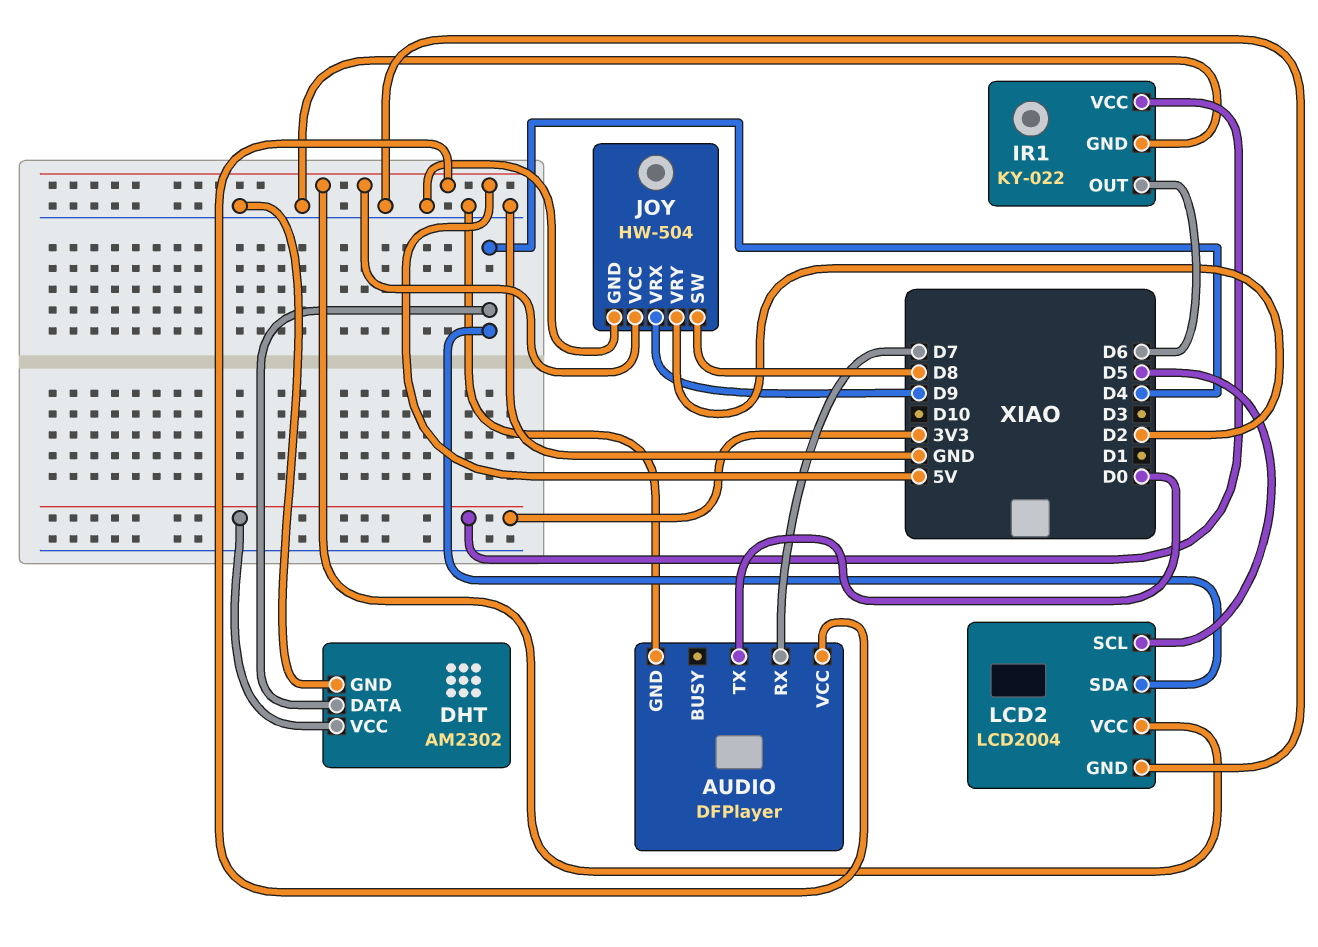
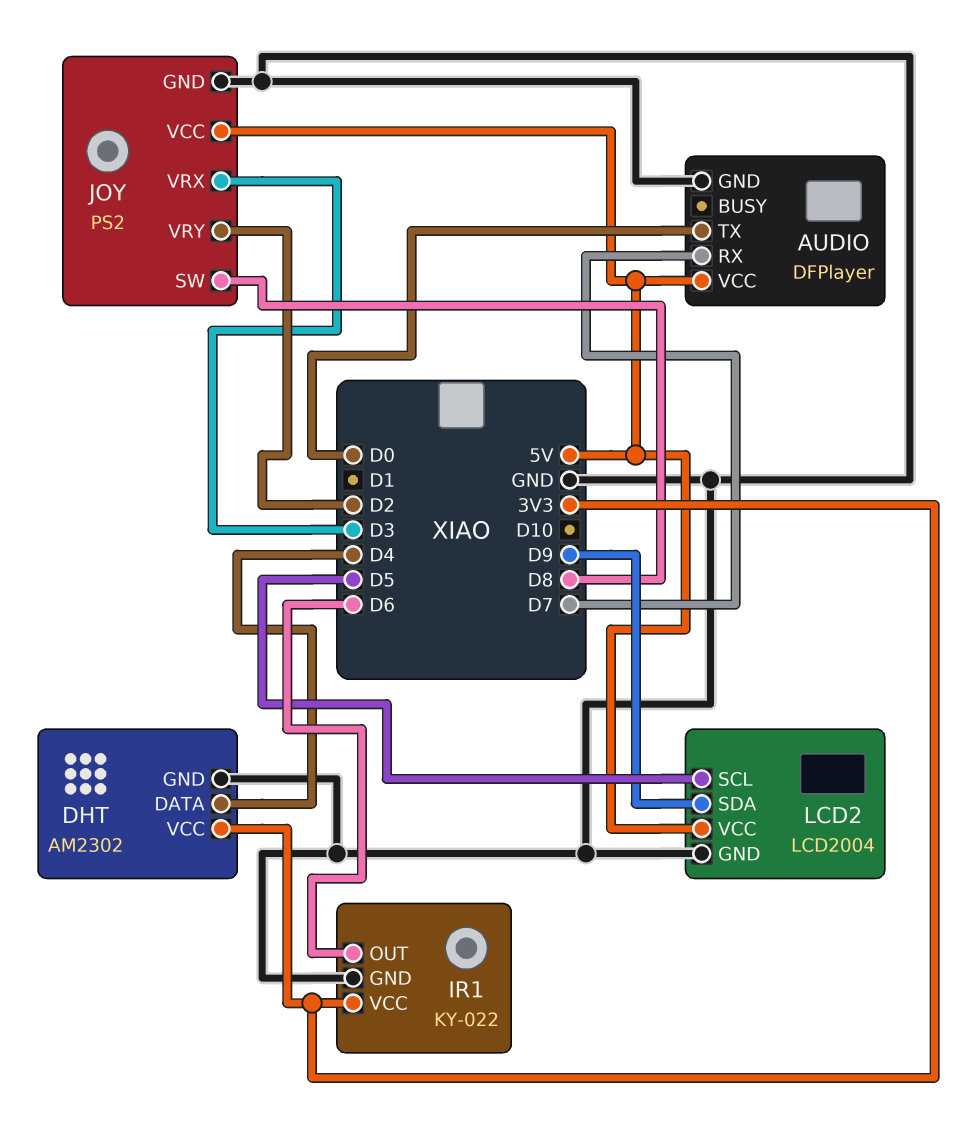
JOY: HW-504 -> PS2
JOY pin VRX: D9 -> D3
LCD2 pin SDA: D4 -> D9

